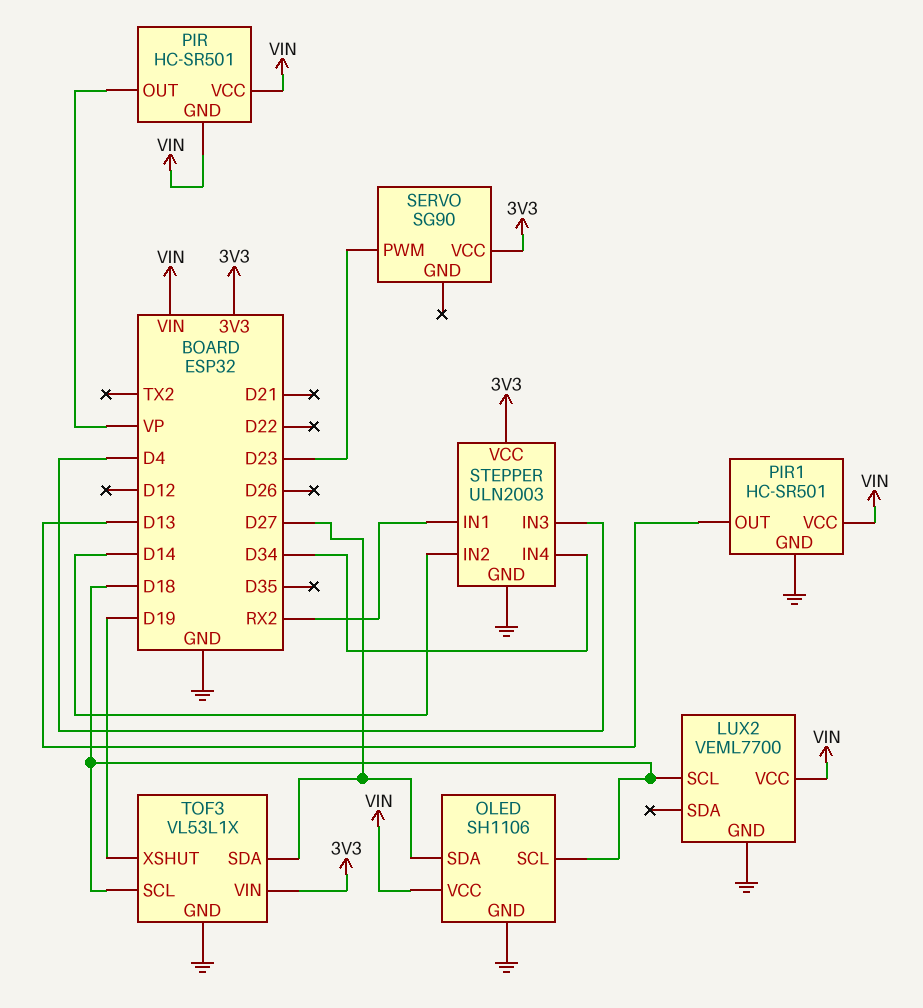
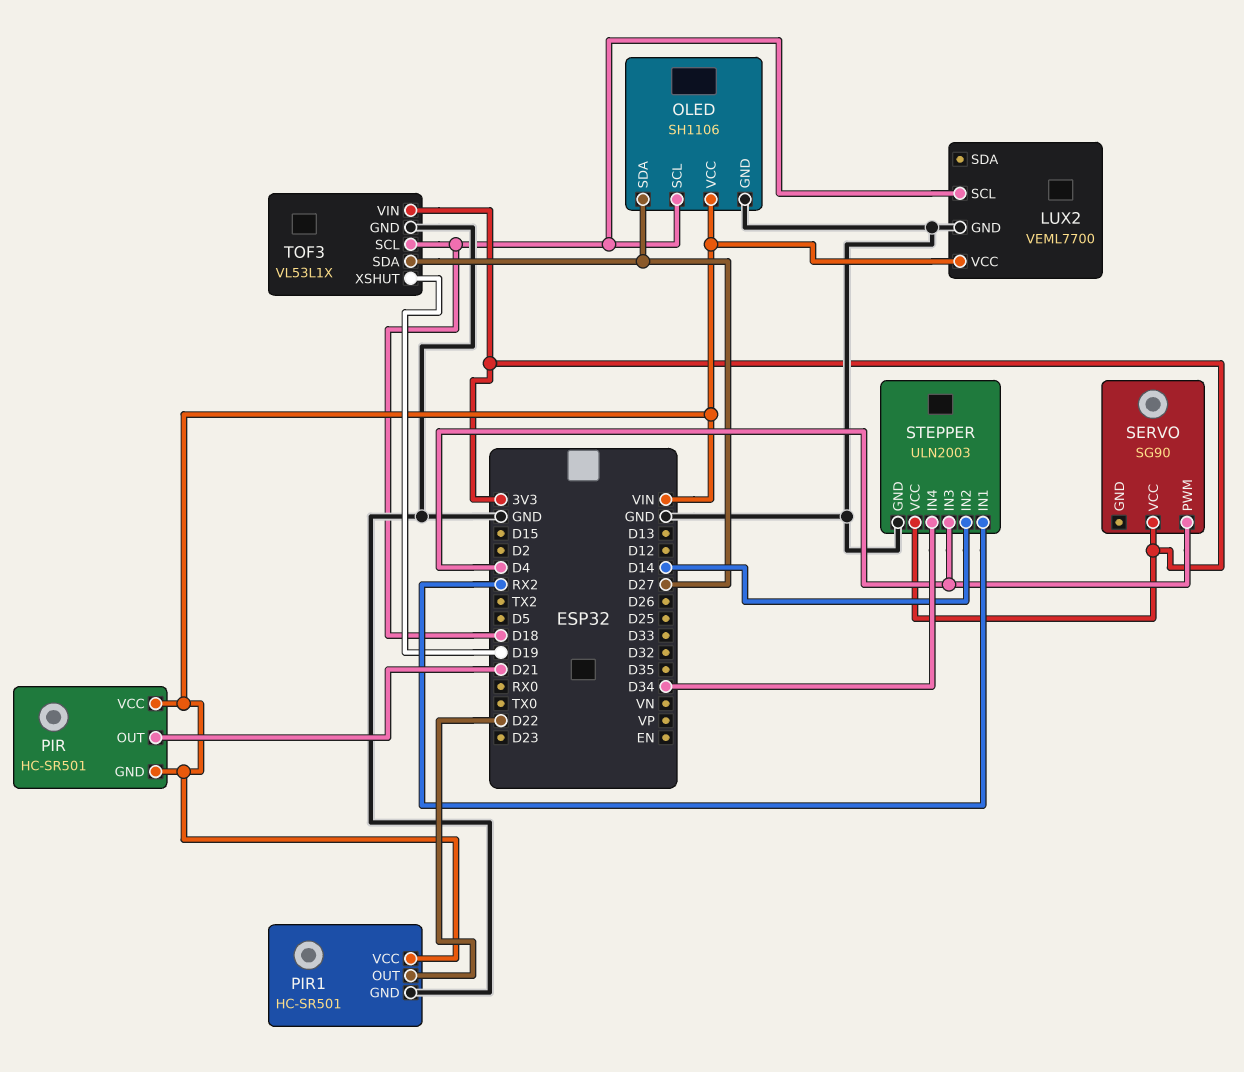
PIR pin OUT: VP -> D21
PIR1 pin OUT: D13 -> D22
SERVO pin PWM: D23 -> D4

